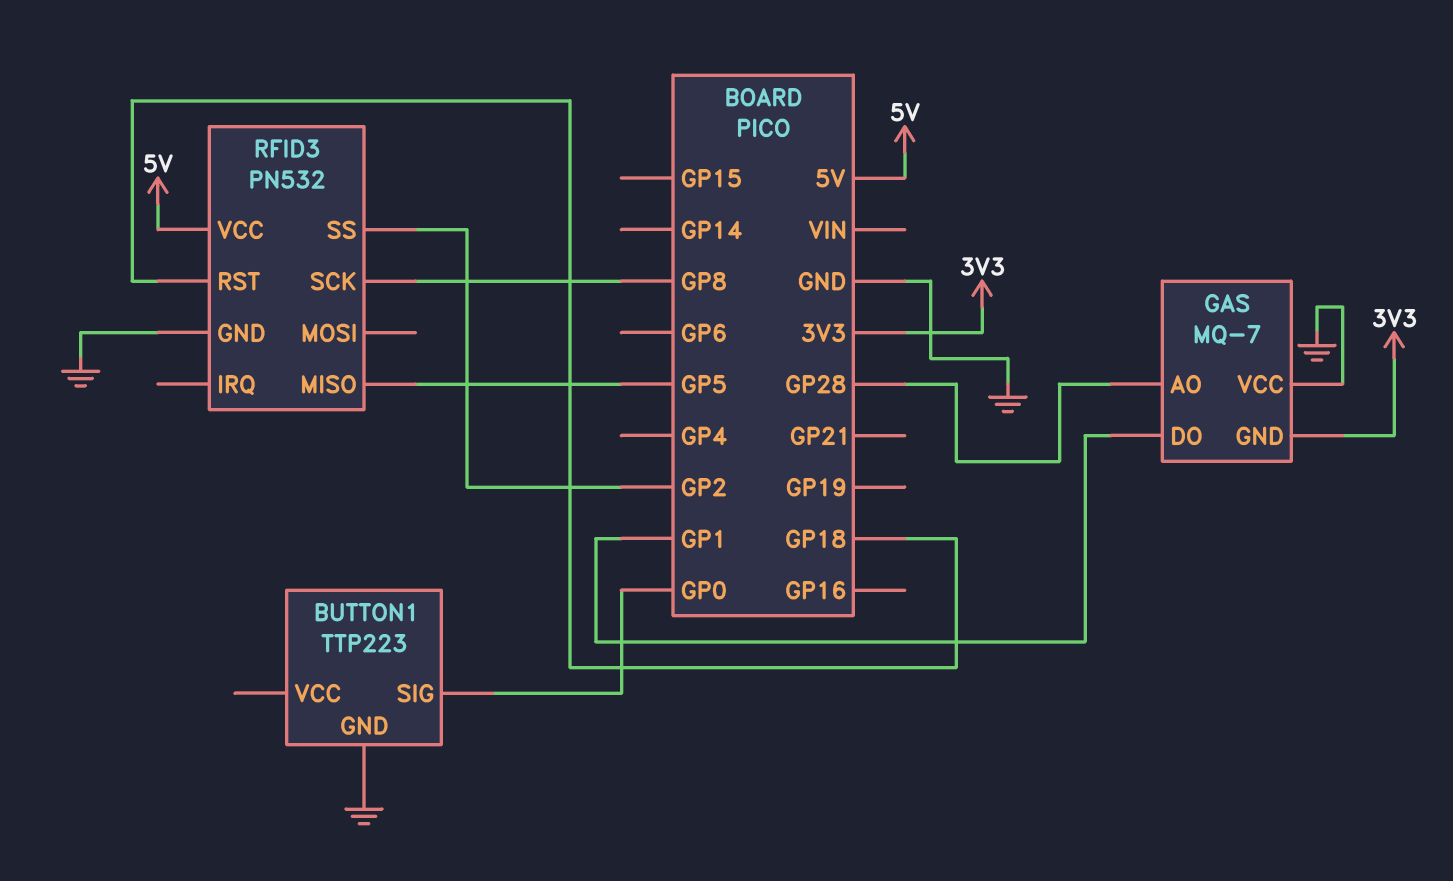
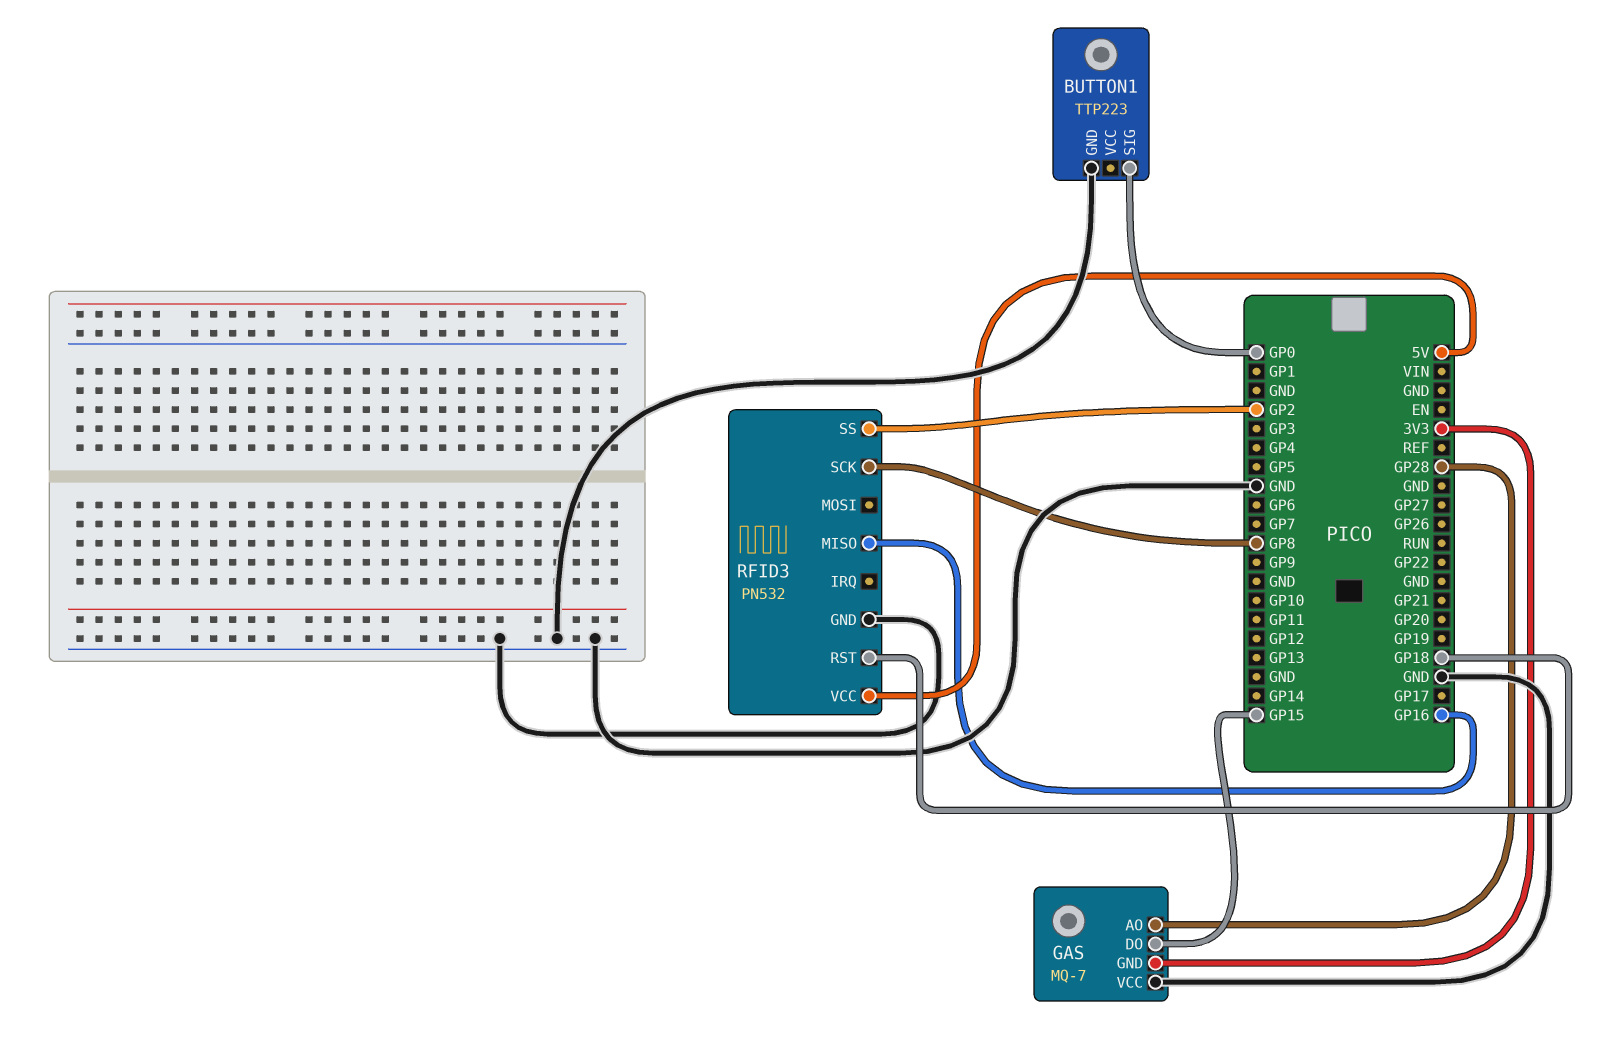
GAS pin DO: GP1 -> GP15
RFID3 pin MISO: GP5 -> GP16

